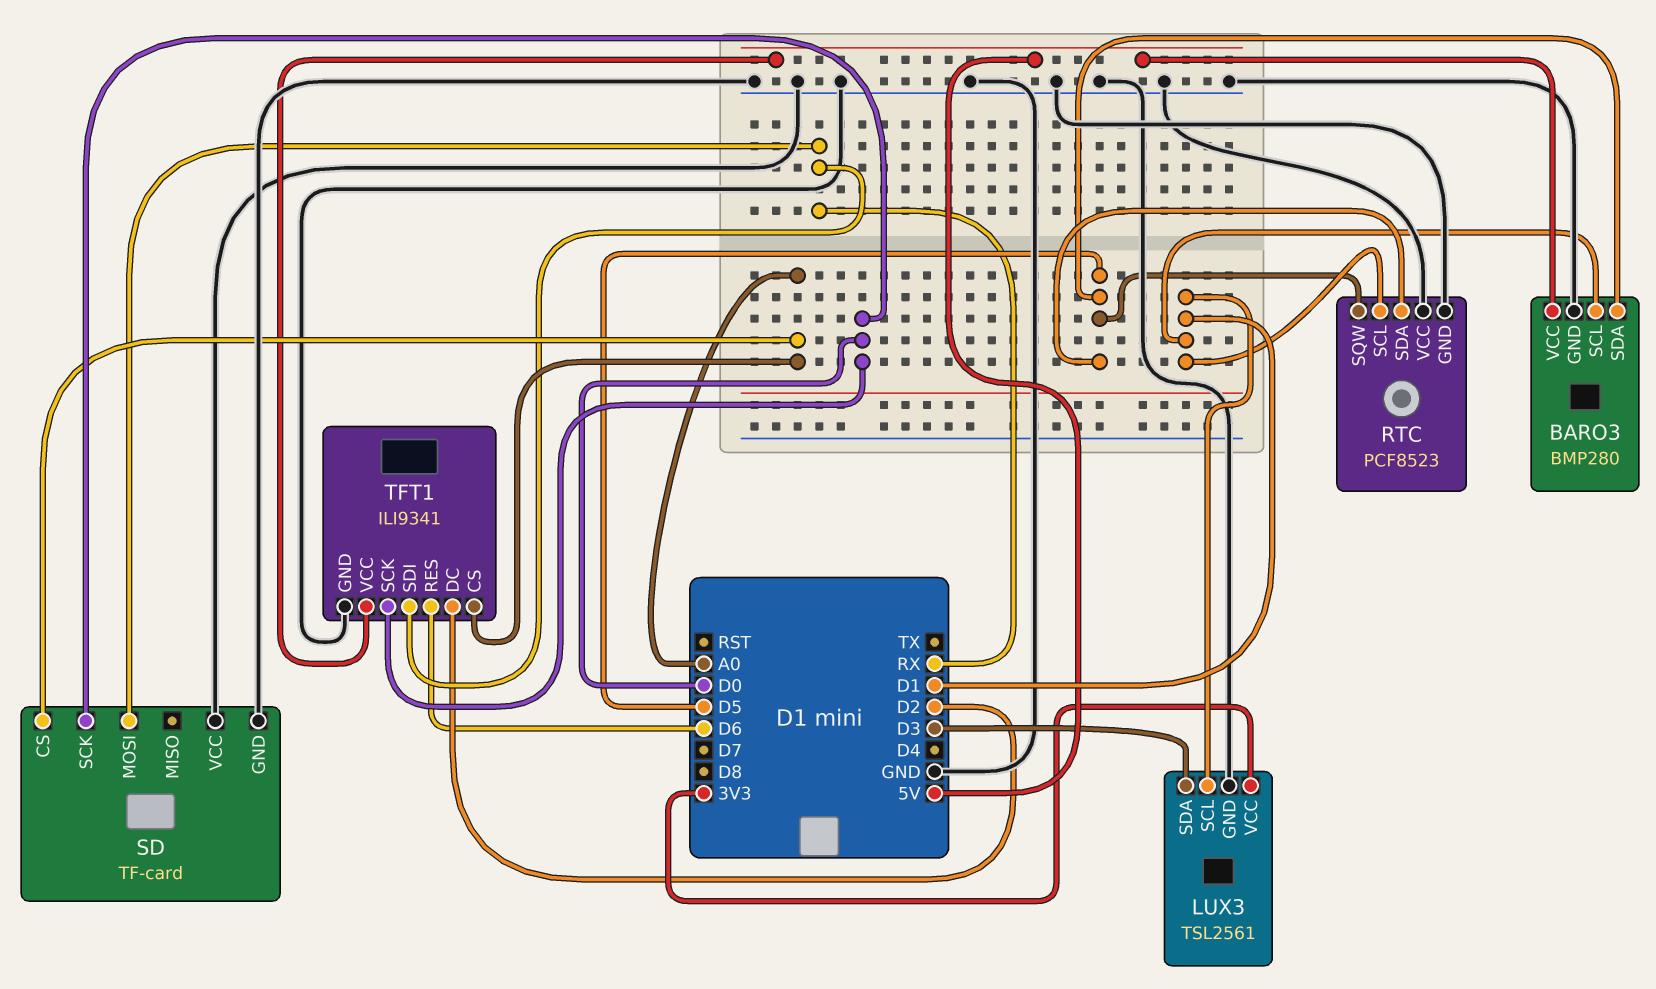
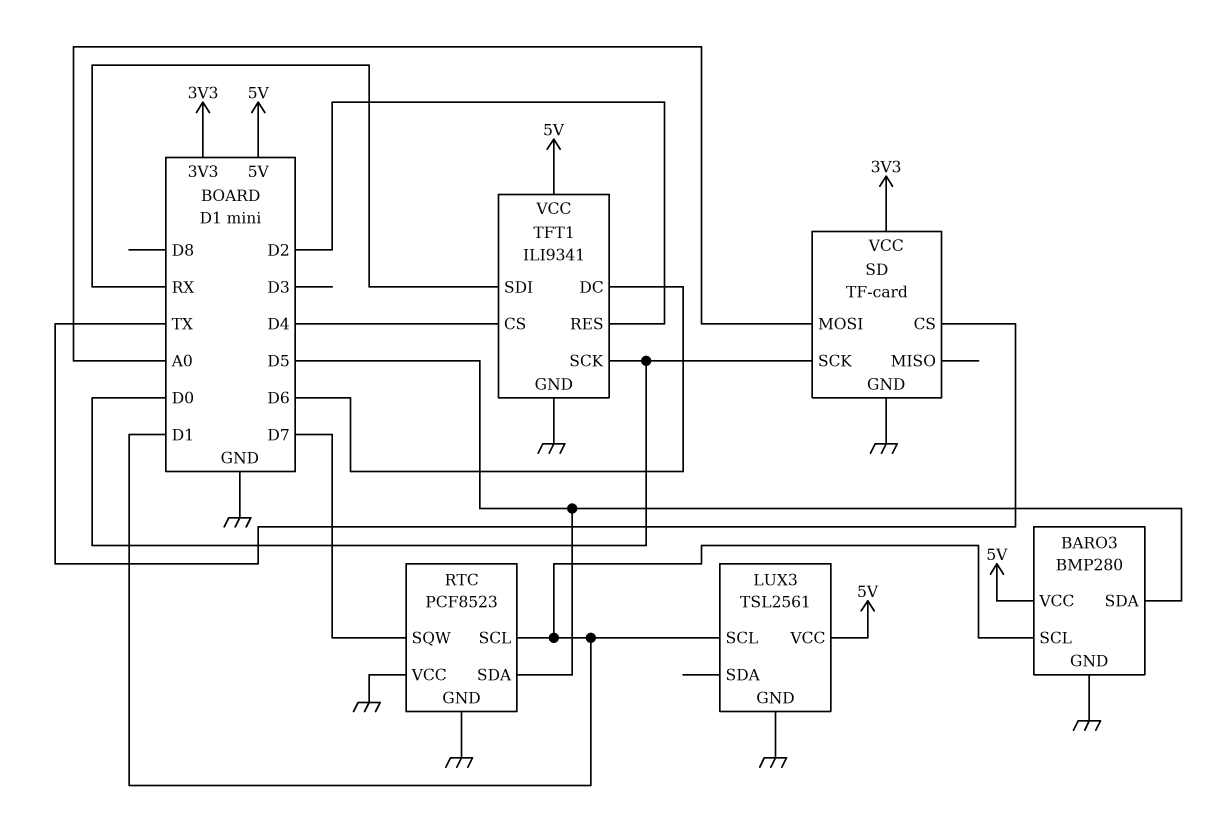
LUX3 pin SDA: D3 -> none
LUX3 pin VCC: 3V3 -> 5V
RTC pin SQW: D5 -> D7
SD pin CS: A0 -> TX
SD pin MOSI: RX -> A0
SD pin VCC: GND -> 3V3
TFT1 pin CS: A0 -> D4
TFT1 pin DC: D2 -> D6
TFT1 pin RES: D6 -> D2

